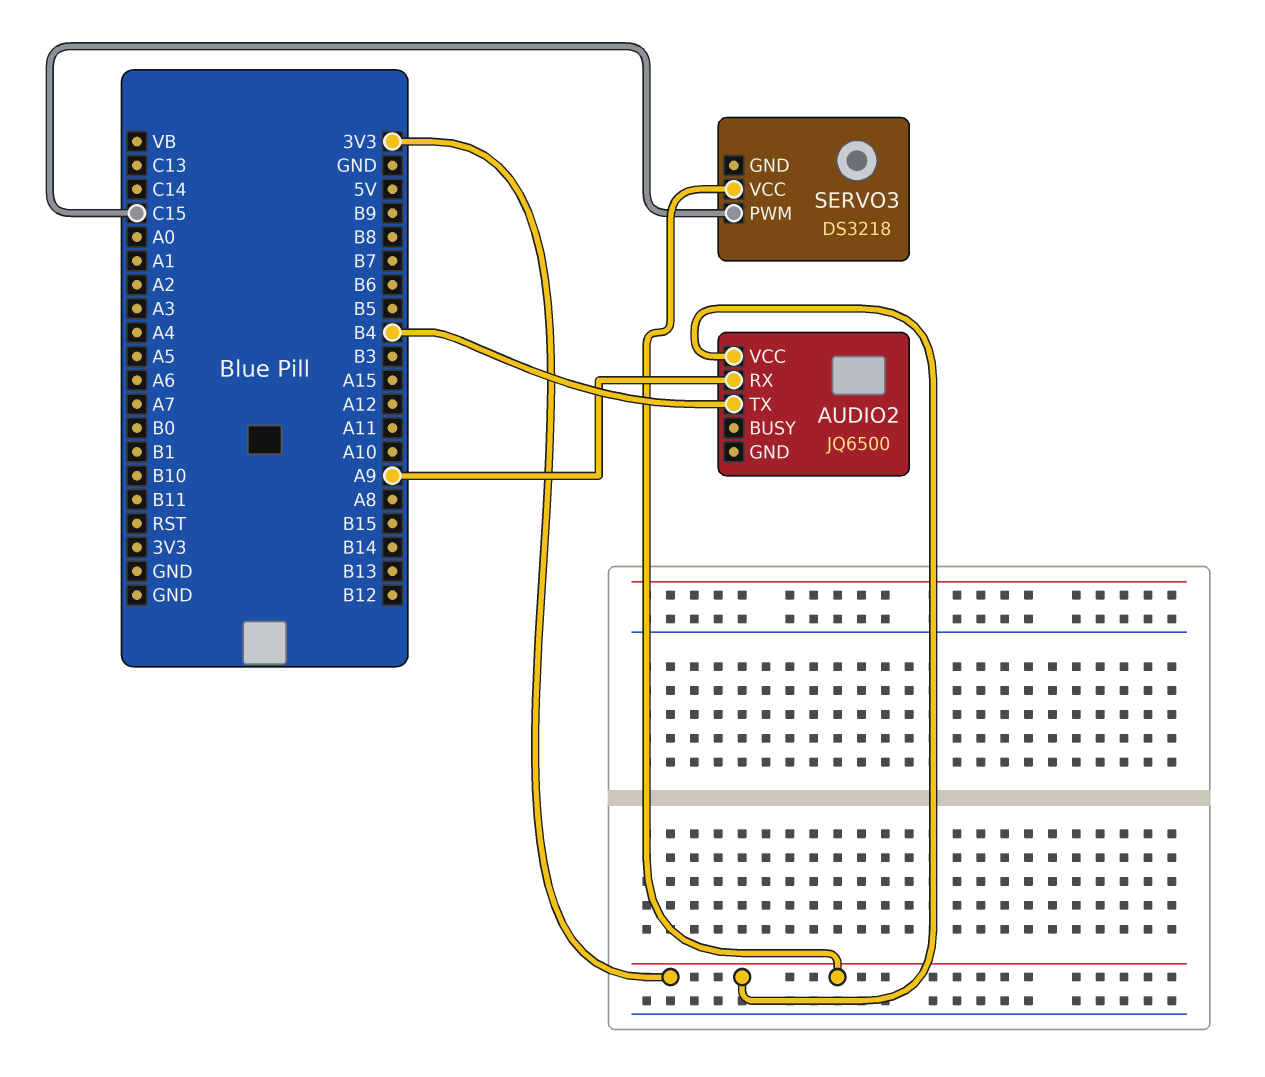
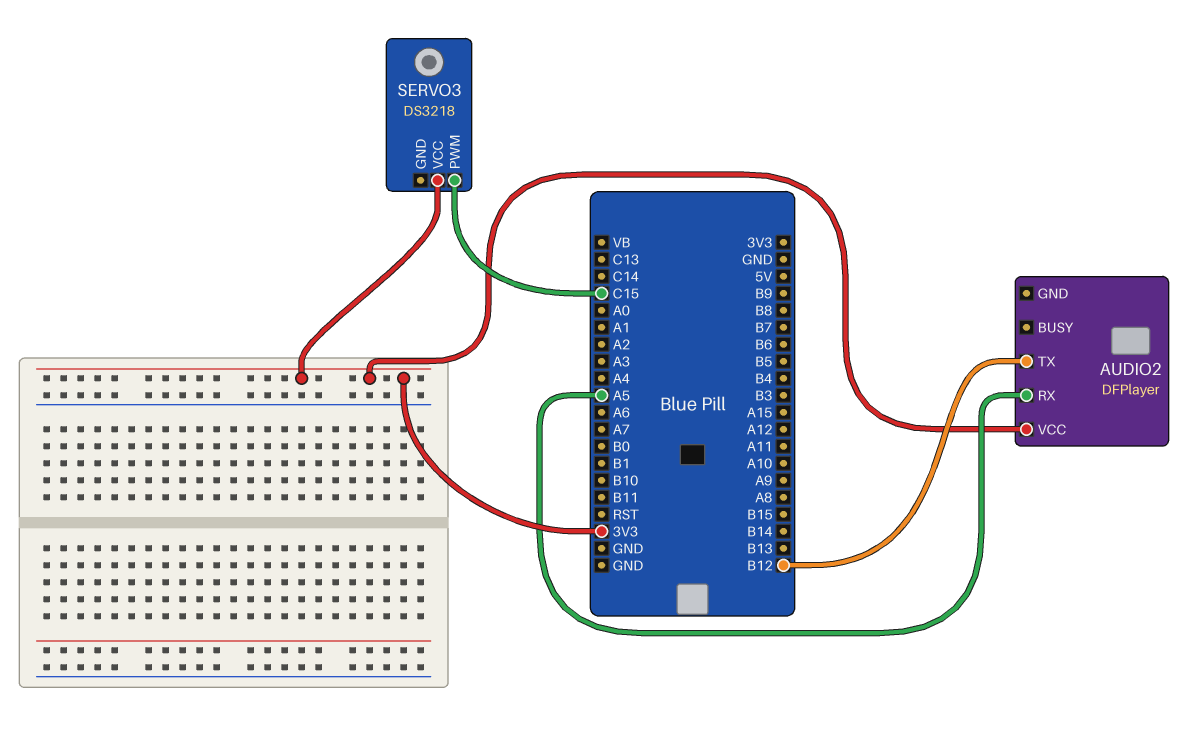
AUDIO2: JQ6500 -> DFPlayer
AUDIO2 pin RX: A9 -> A5
AUDIO2 pin TX: B4 -> B12

